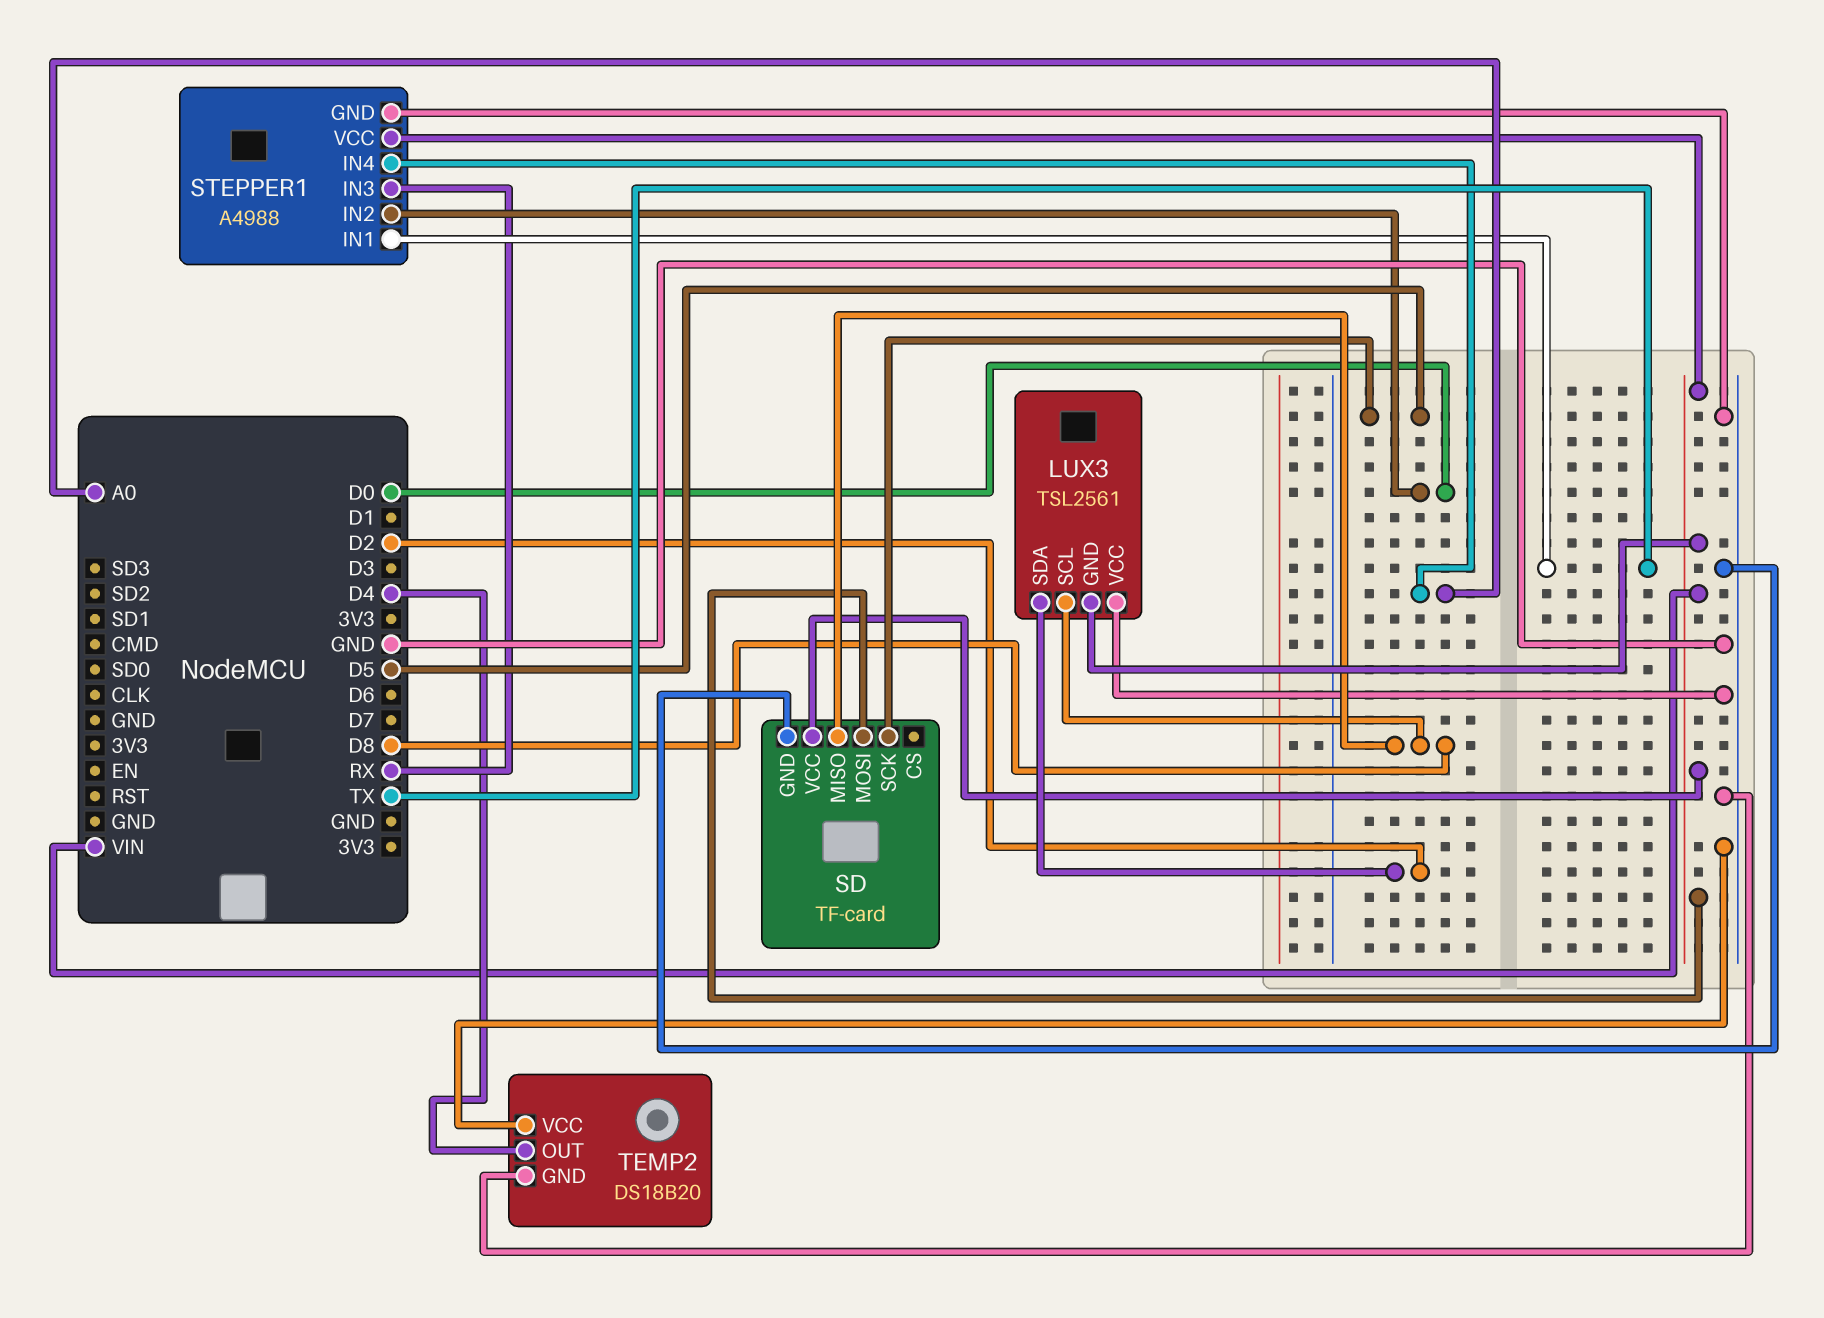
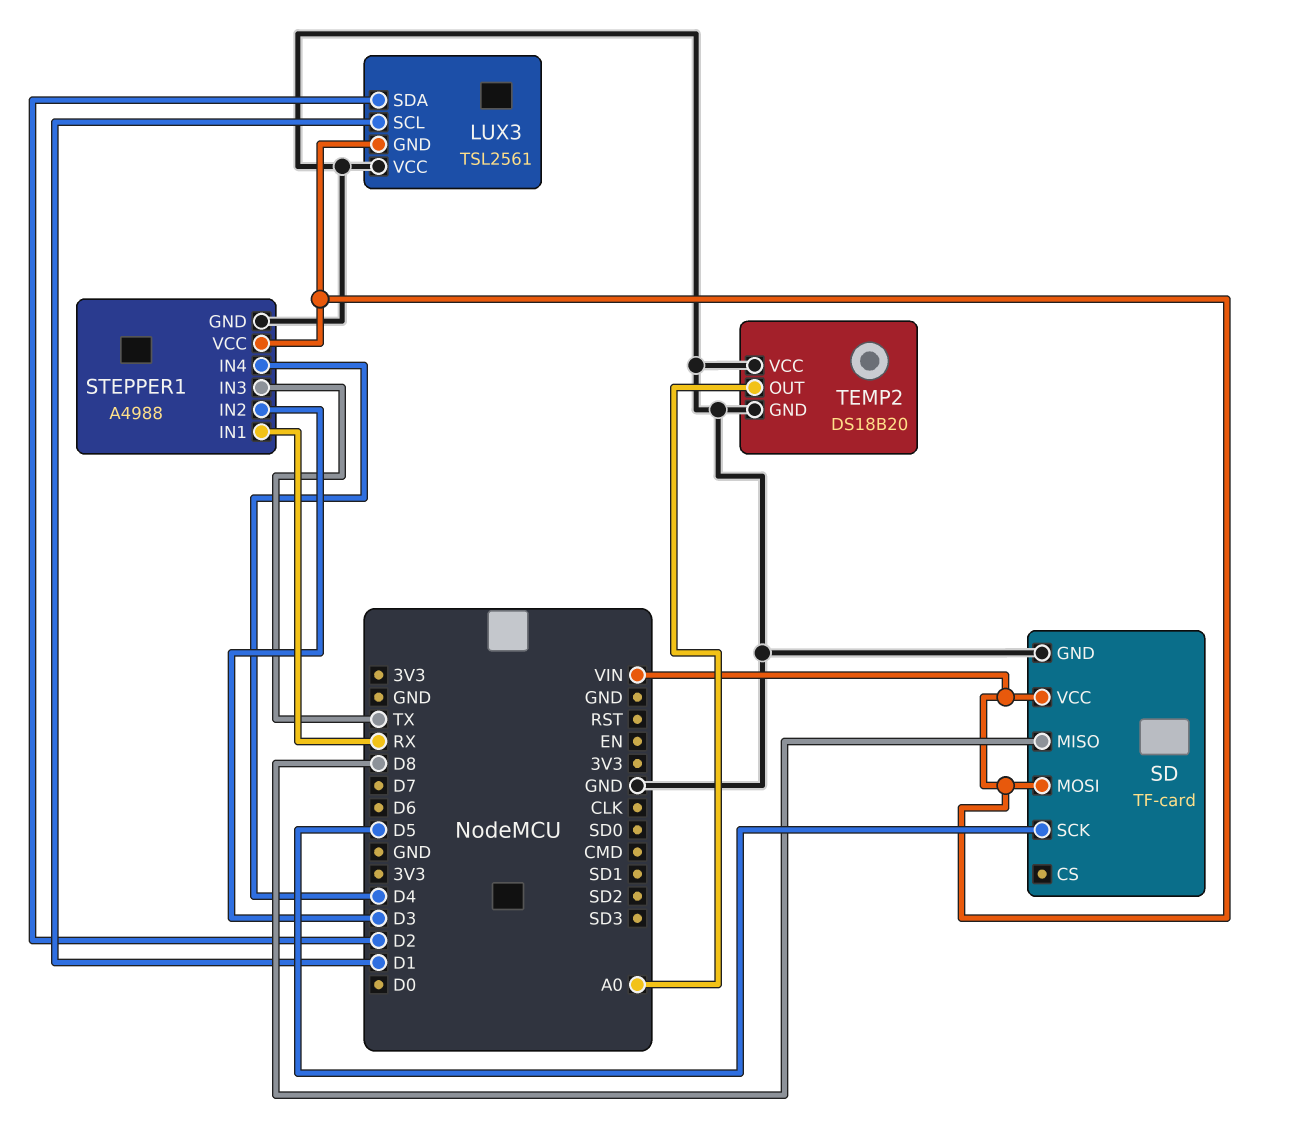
LUX3 pin SCL: D8 -> D1
STEPPER1 pin IN1: TX -> RX
STEPPER1 pin IN2: D0 -> D3
STEPPER1 pin IN3: RX -> TX
STEPPER1 pin IN4: A0 -> D4
TEMP2 pin OUT: D4 -> A0

